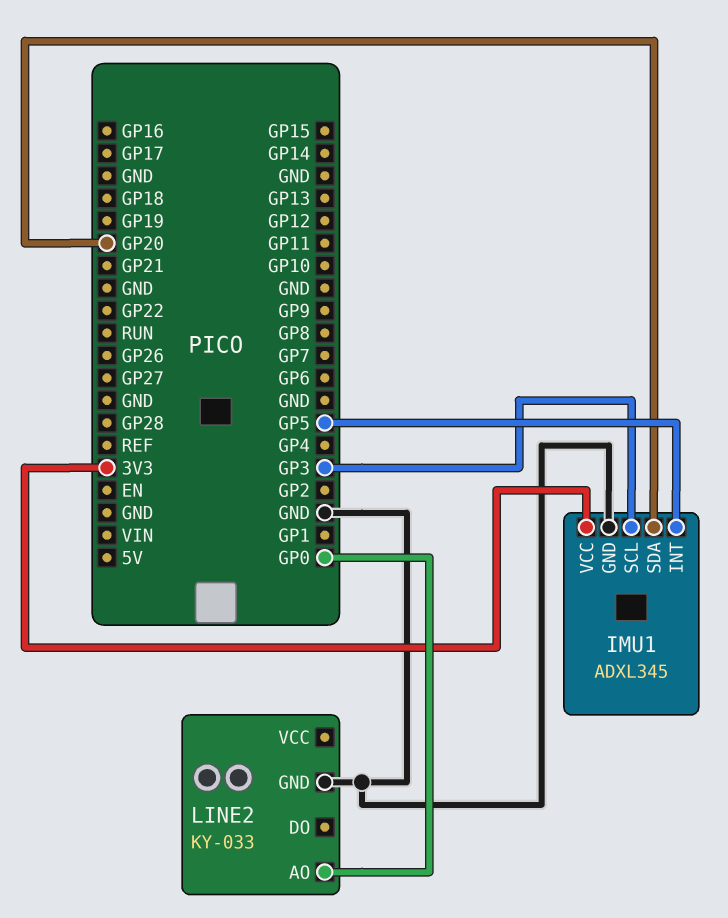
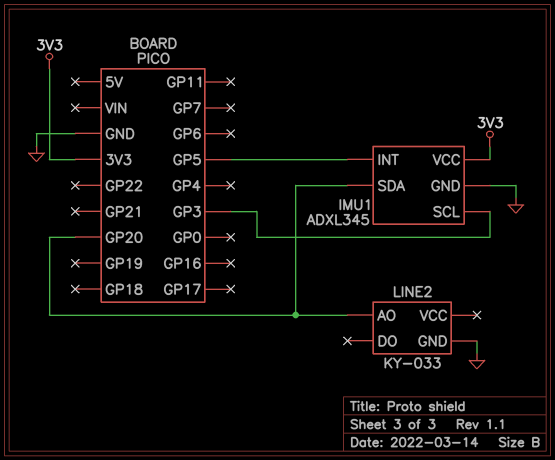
LINE2 pin AO: GP0 -> GP20

